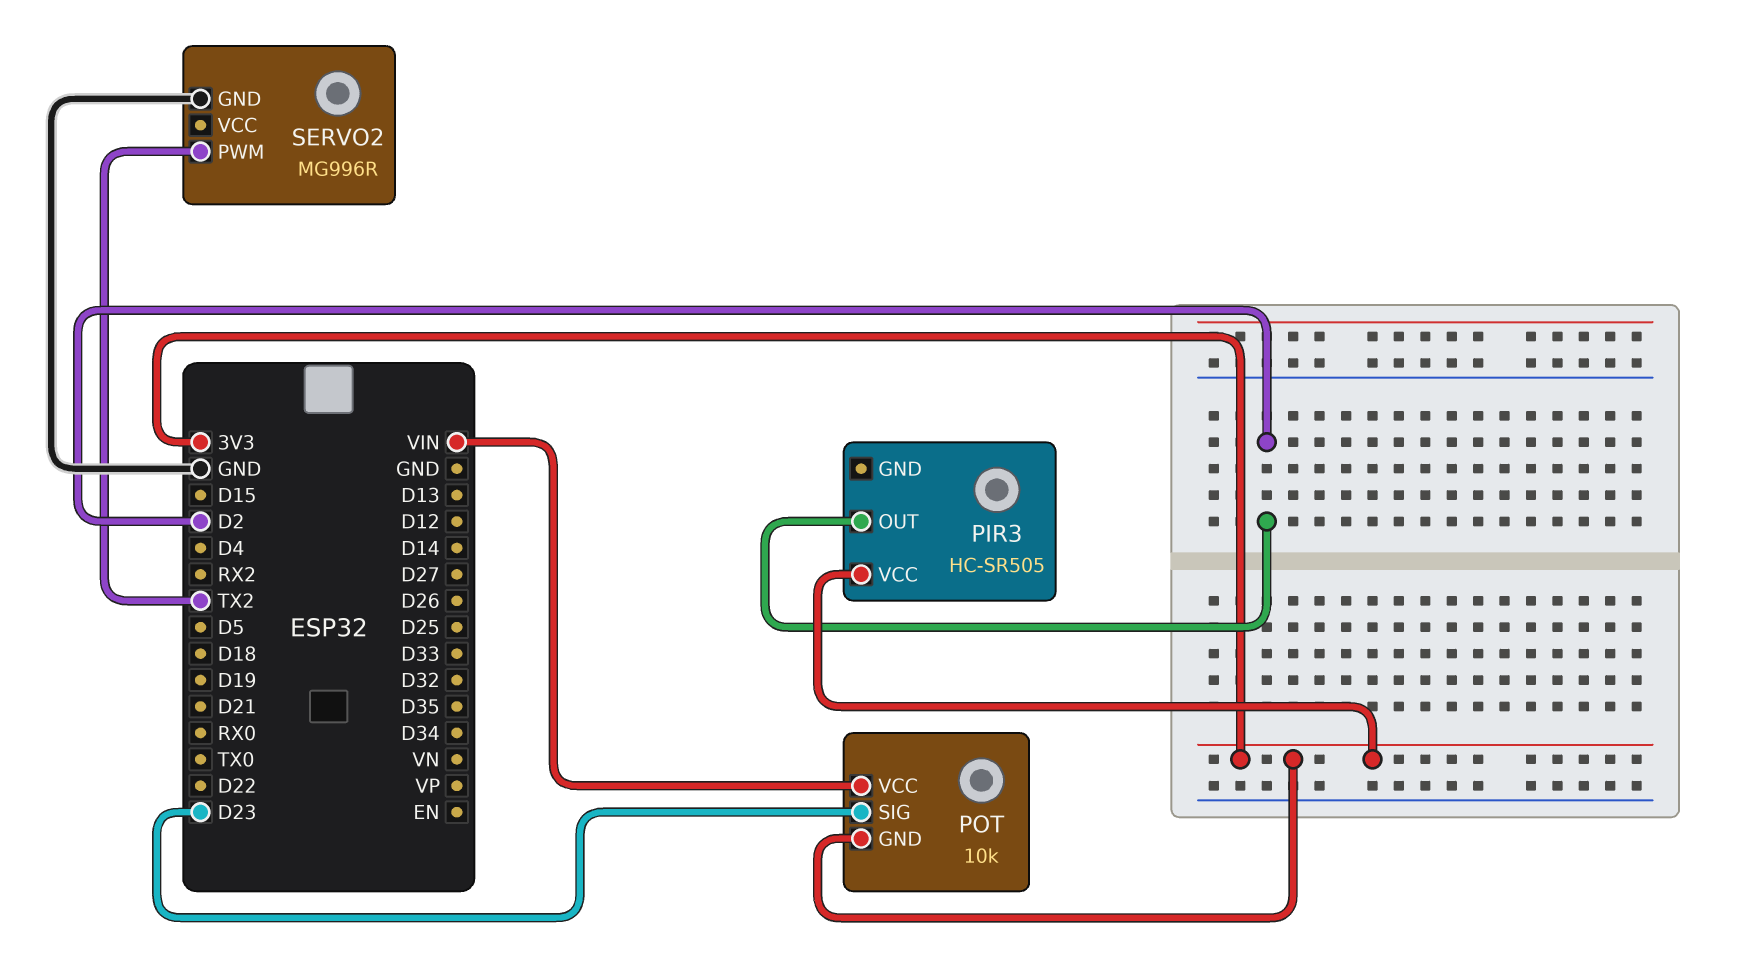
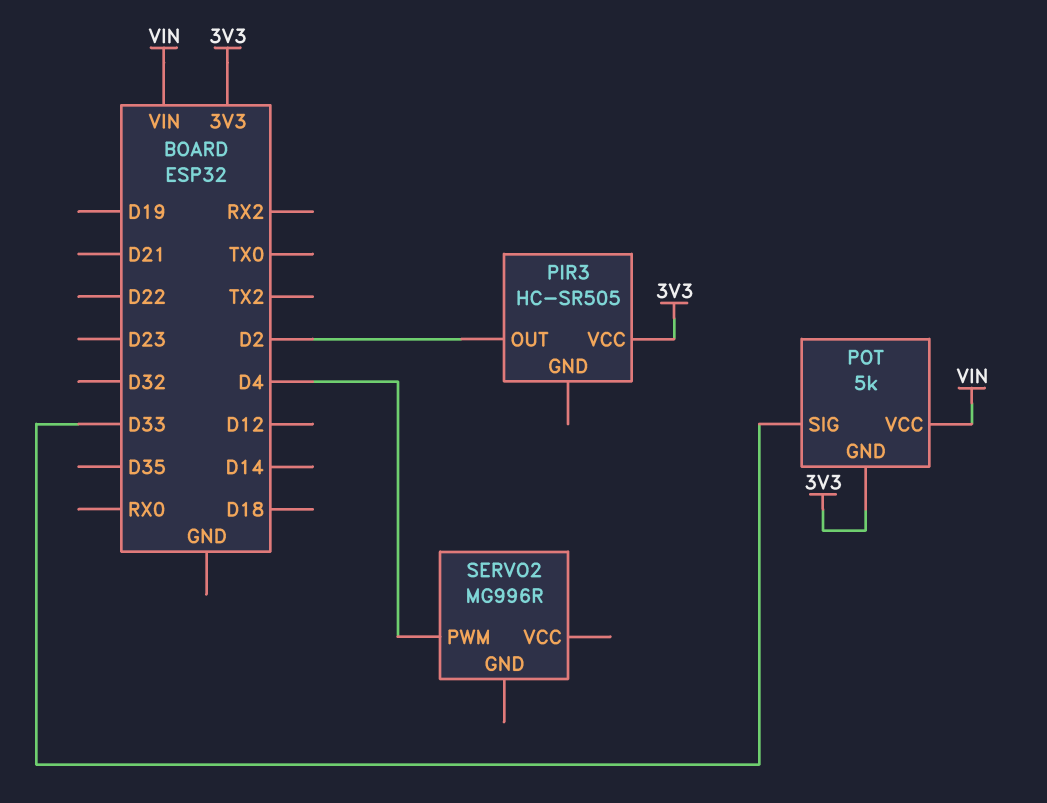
POT: 10k -> 5k
POT pin SIG: D23 -> D33
SERVO2 pin GND: GND -> none
SERVO2 pin PWM: TX2 -> D4

